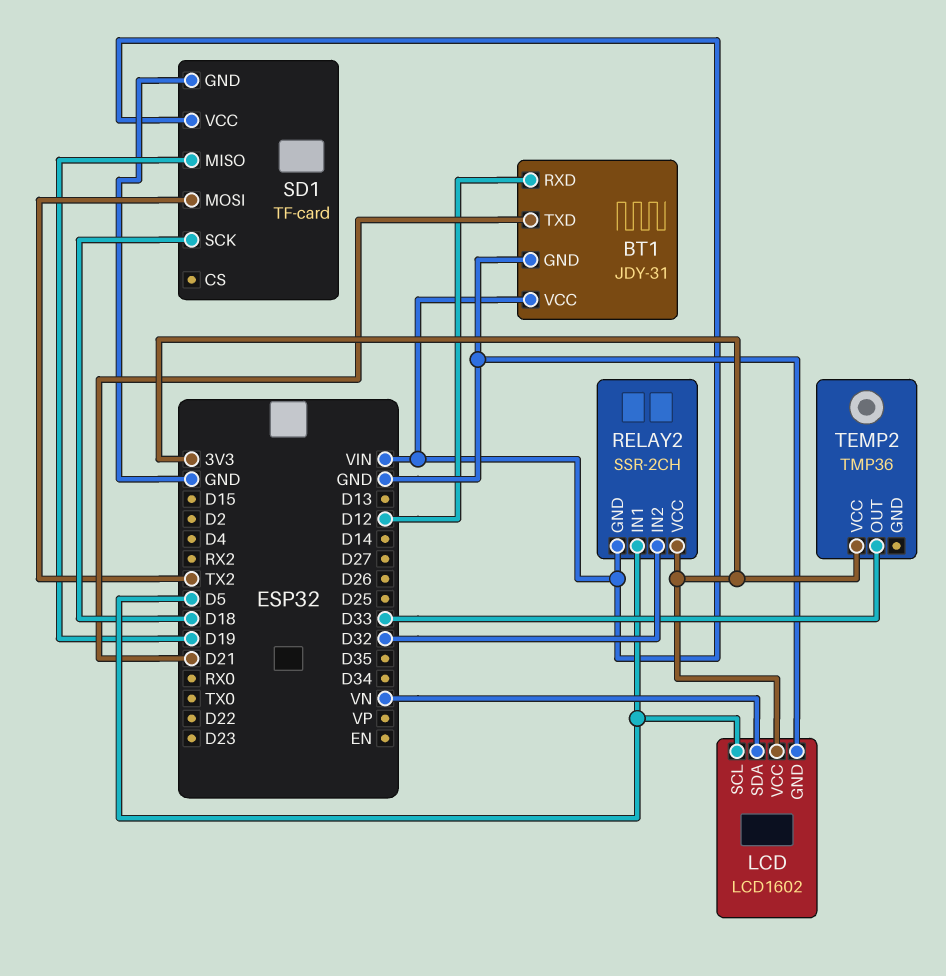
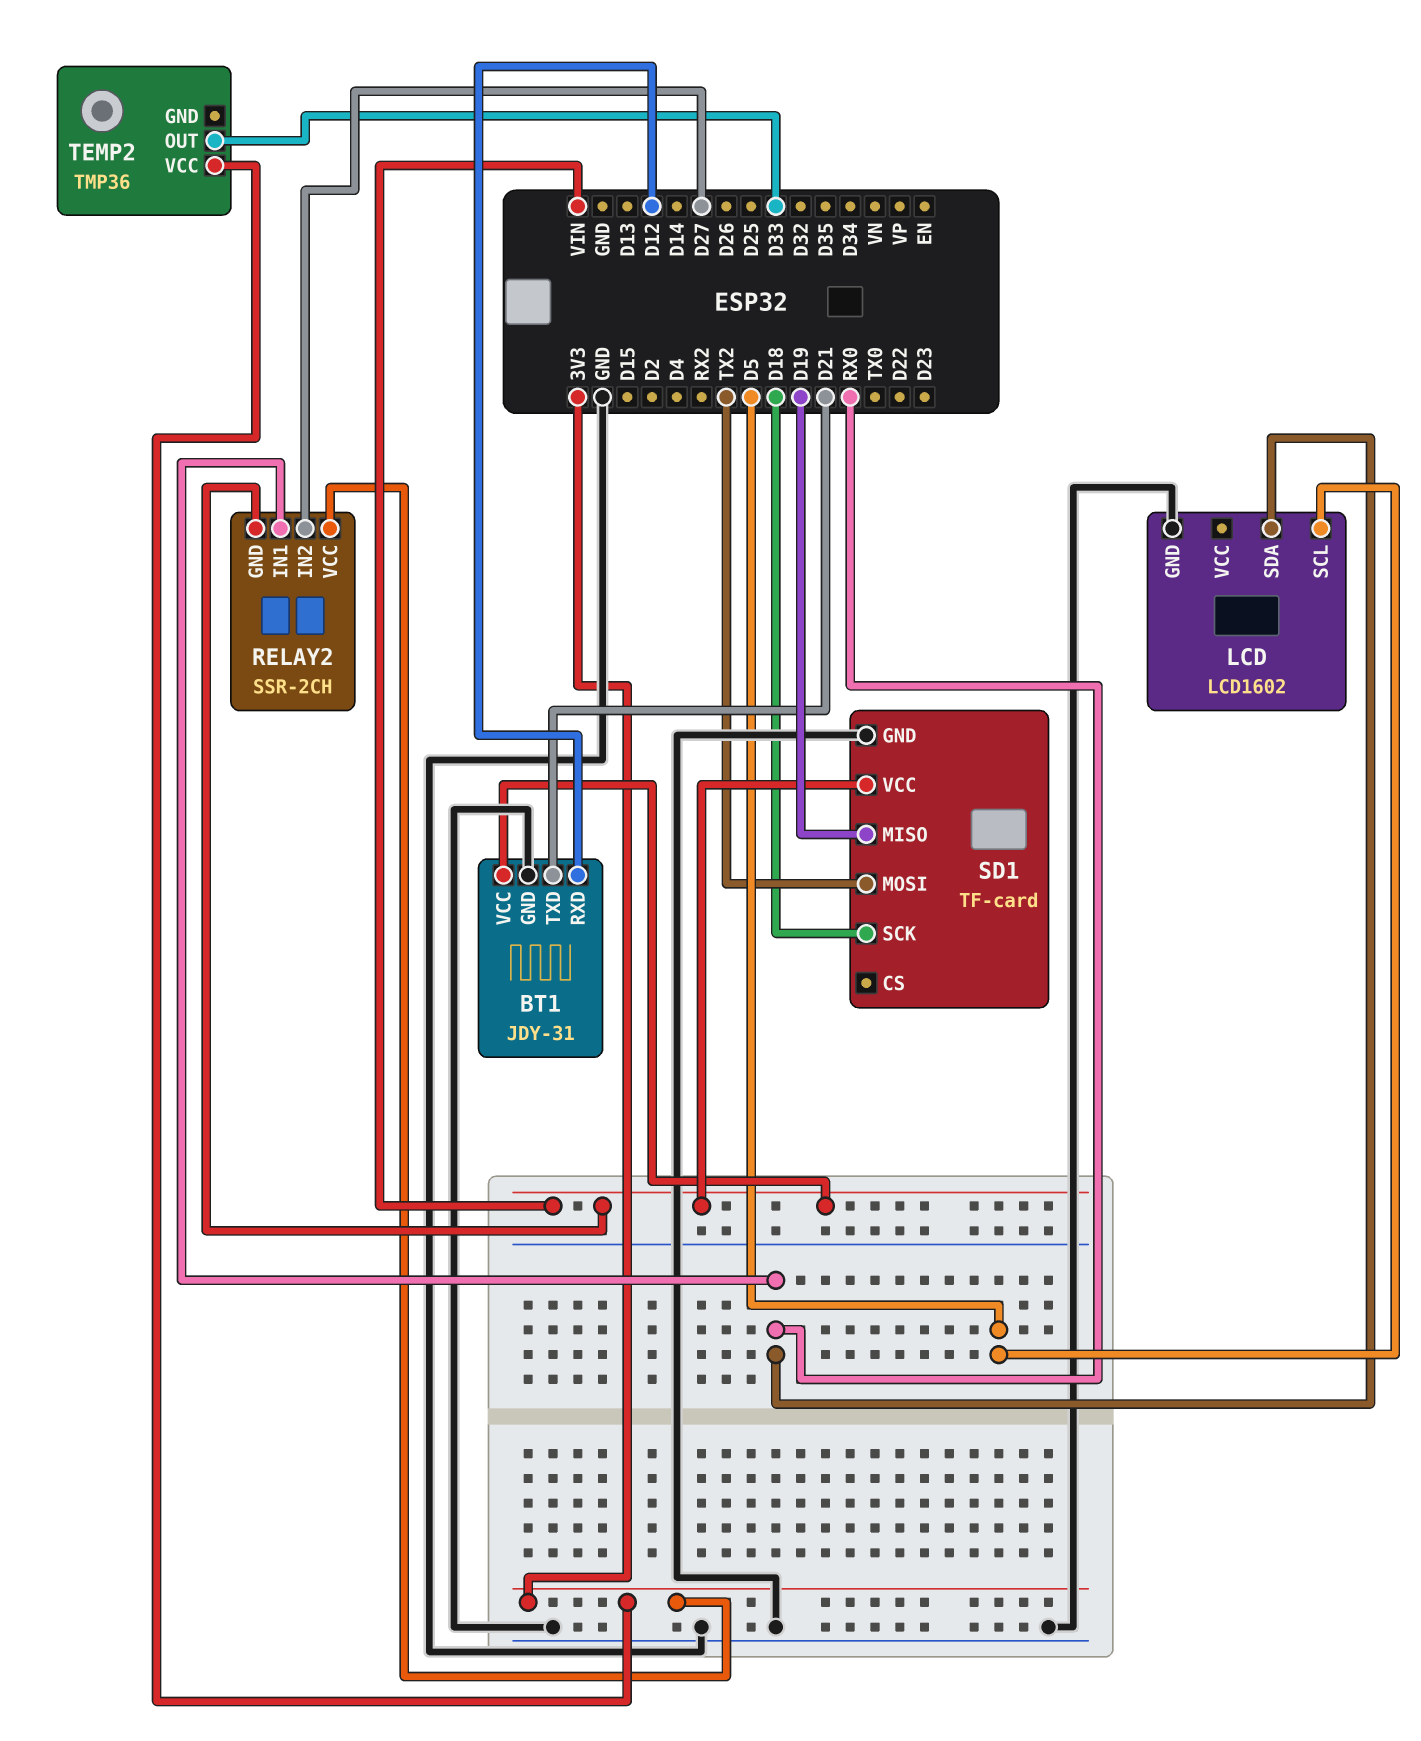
LCD pin SDA: VN -> RX0
LCD pin VCC: 3V3 -> none
RELAY2 pin IN1: D5 -> RX0
RELAY2 pin IN2: D32 -> D27

